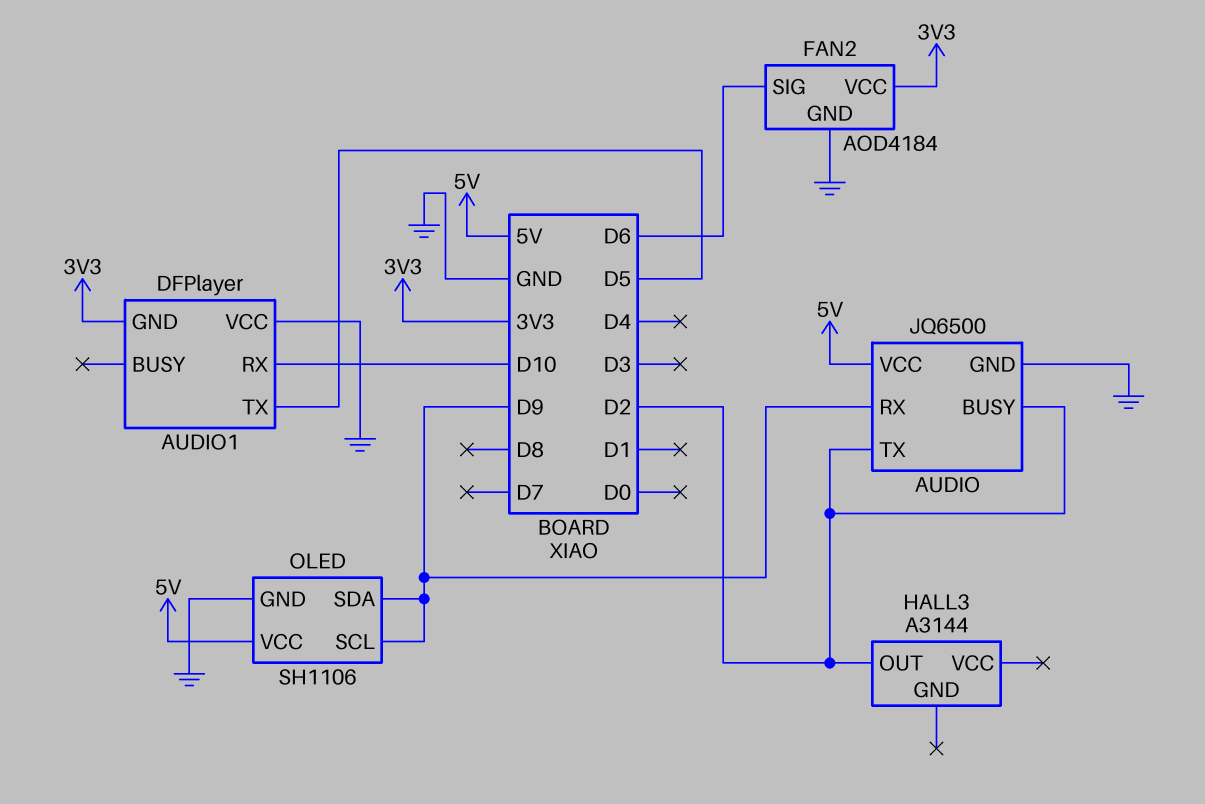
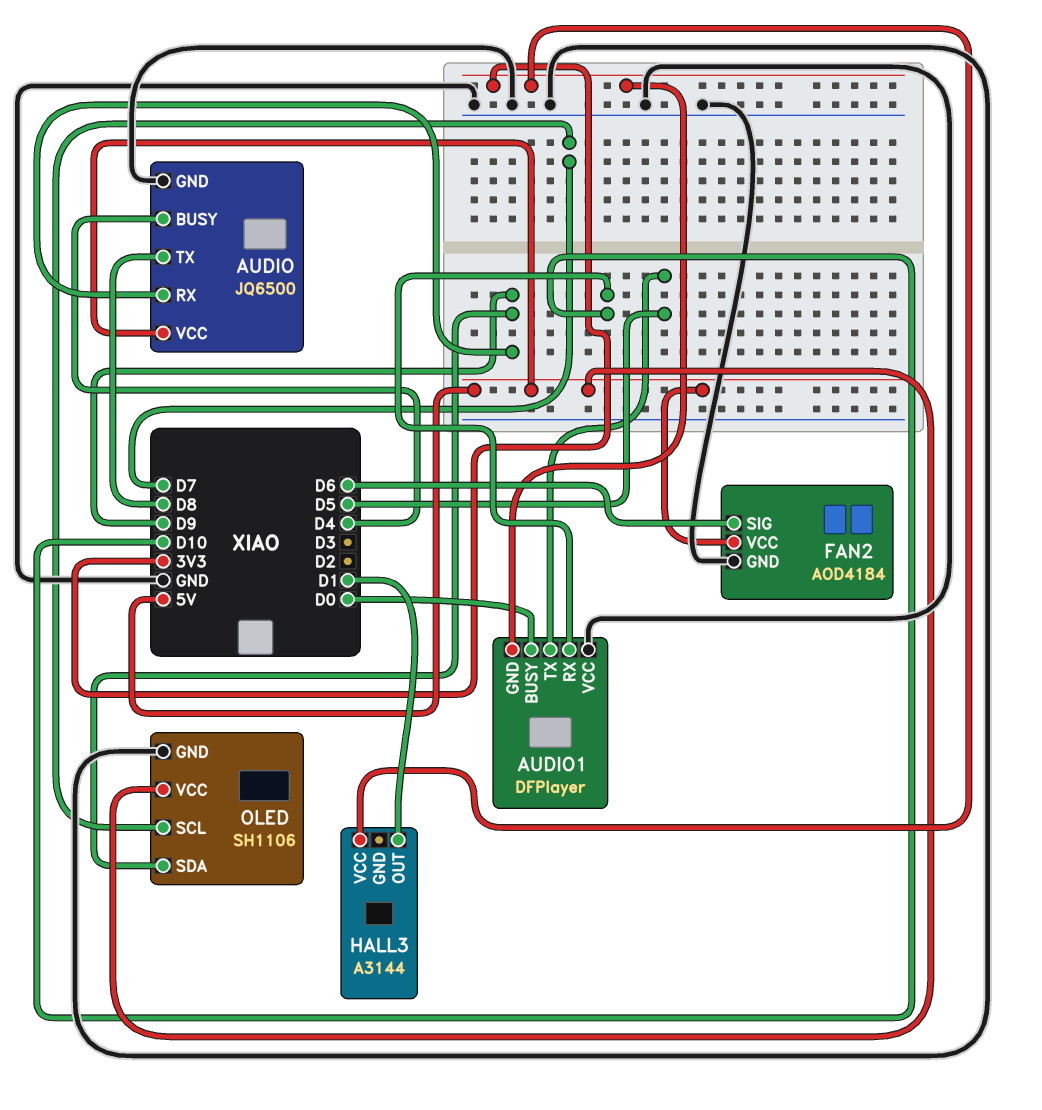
AUDIO pin BUSY: D2 -> D4
AUDIO pin TX: D2 -> D8
AUDIO1 pin BUSY: none -> D0
FAN2 pin VCC: 3V3 -> 5V
HALL3 pin OUT: D2 -> D1
HALL3 pin VCC: none -> 3V3
OLED pin SCL: D9 -> D7

